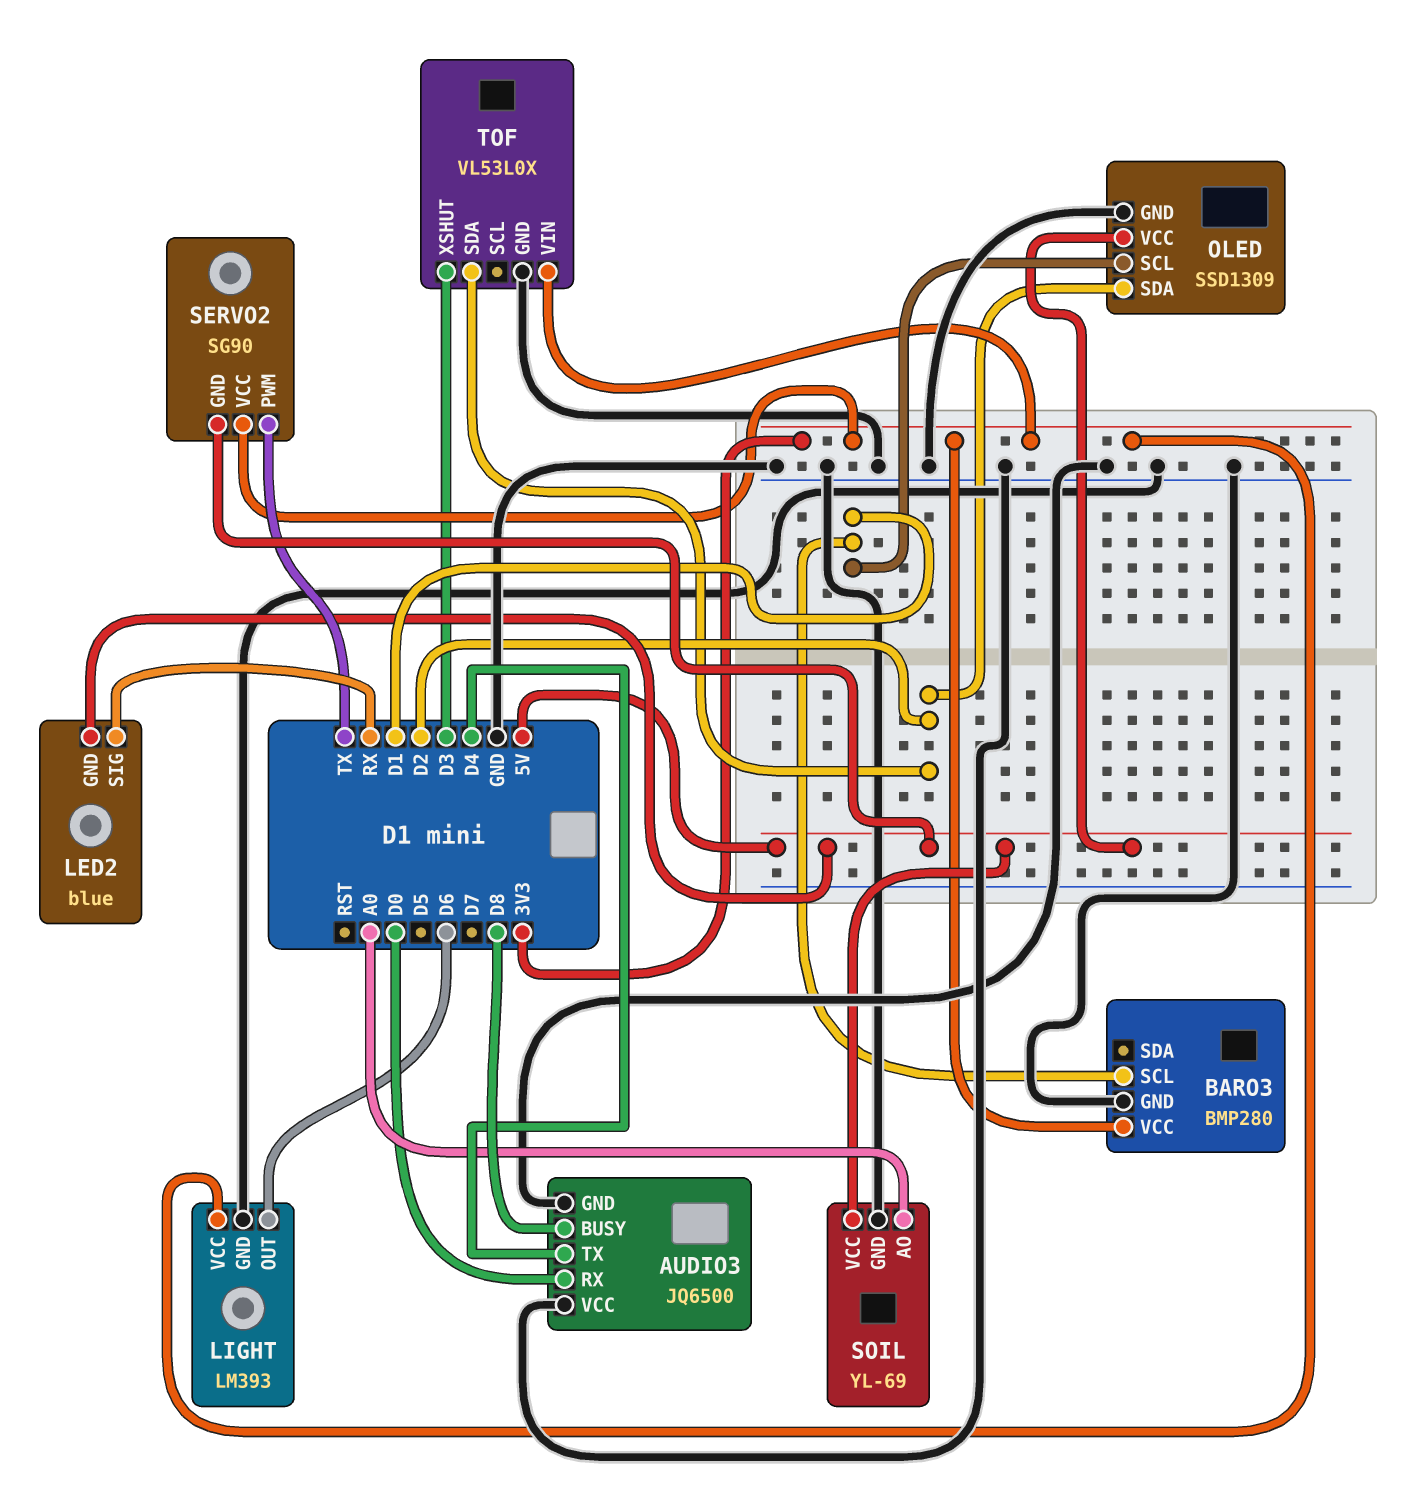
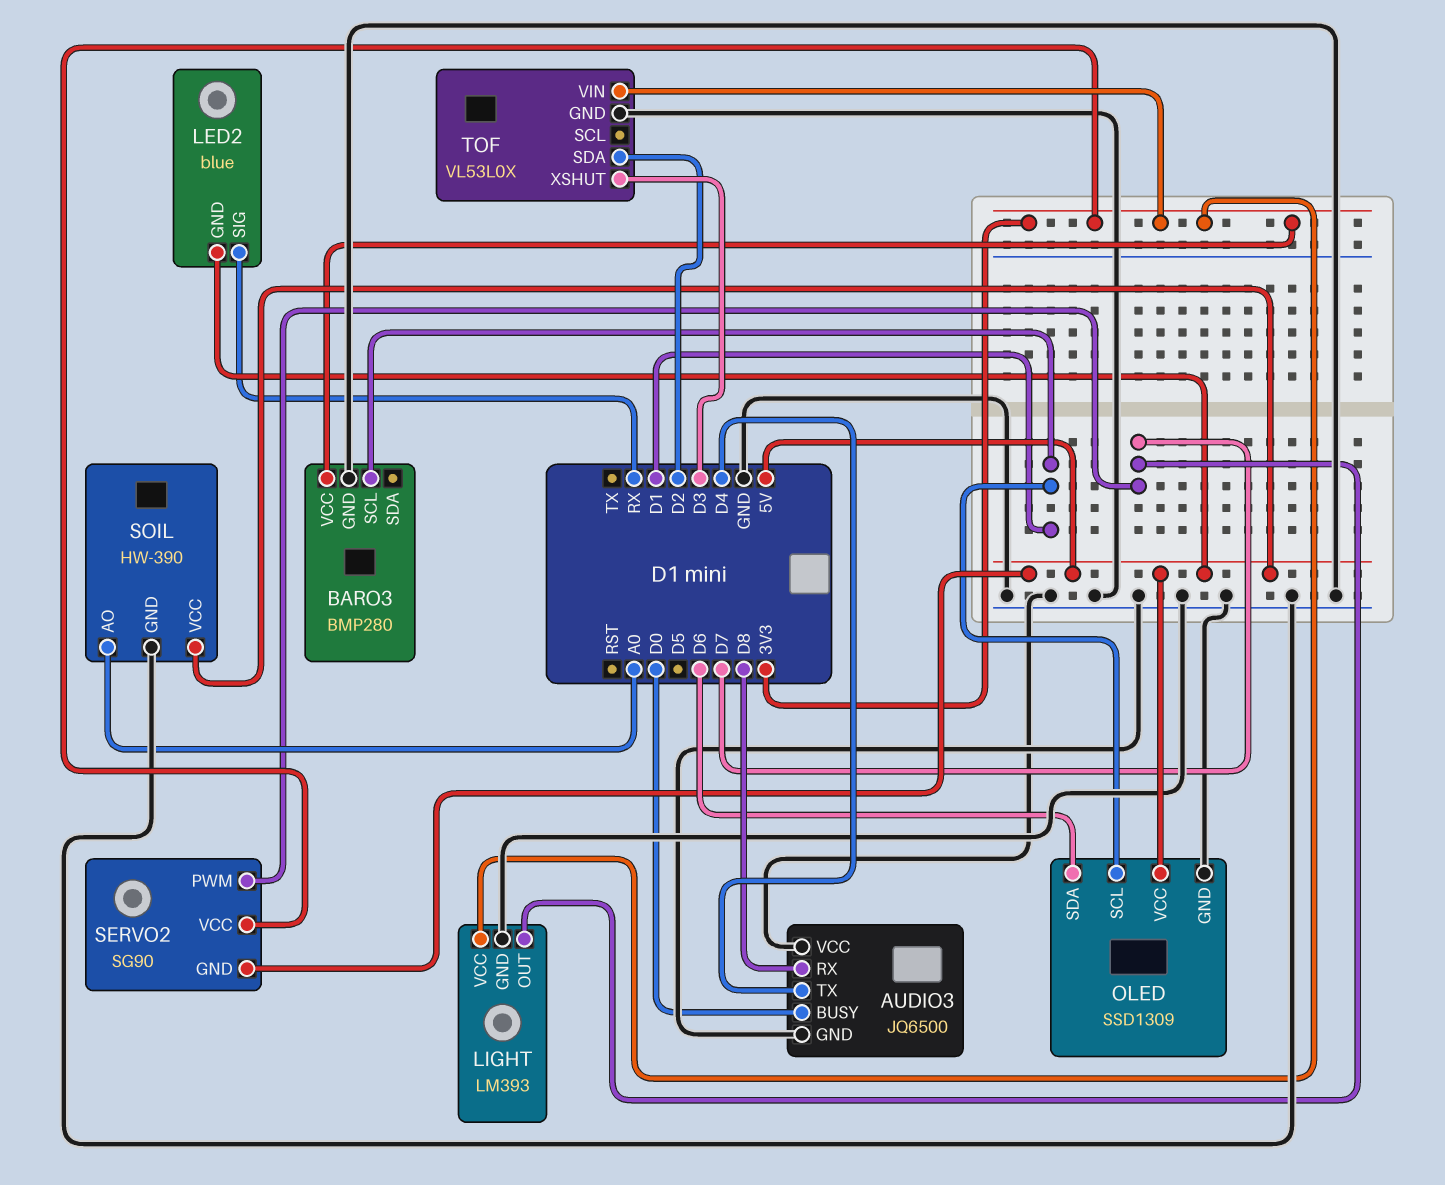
AUDIO3 pin BUSY: D8 -> D0
AUDIO3 pin RX: D0 -> D8
LIGHT pin OUT: D6 -> D7
OLED pin SDA: D2 -> D6
SERVO2 pin PWM: TX -> D7
SOIL: YL-69 -> HW-390

